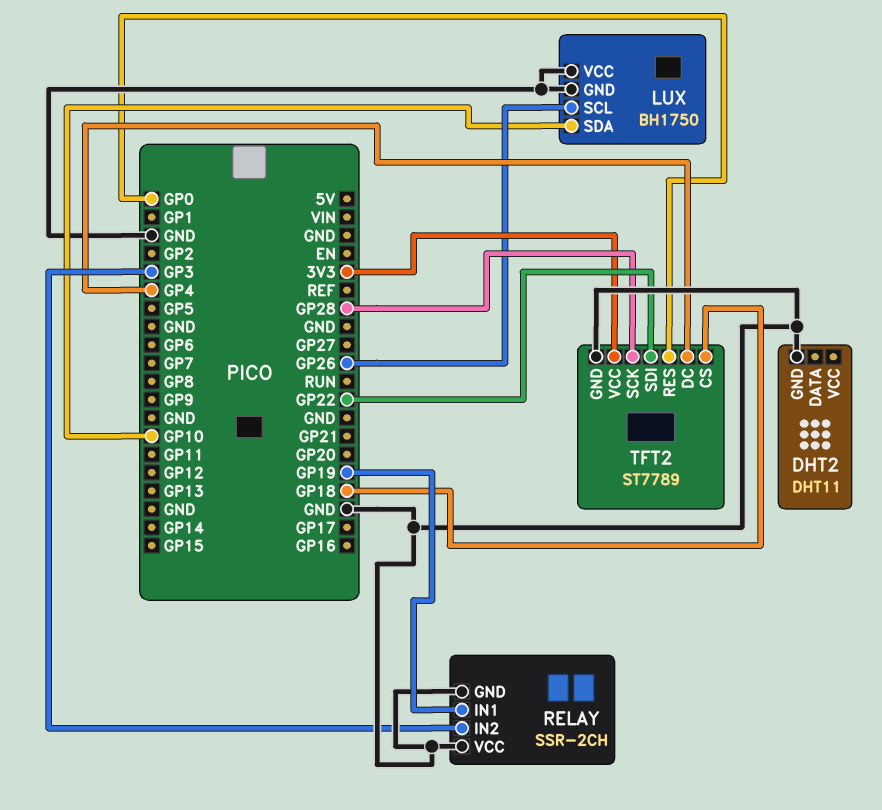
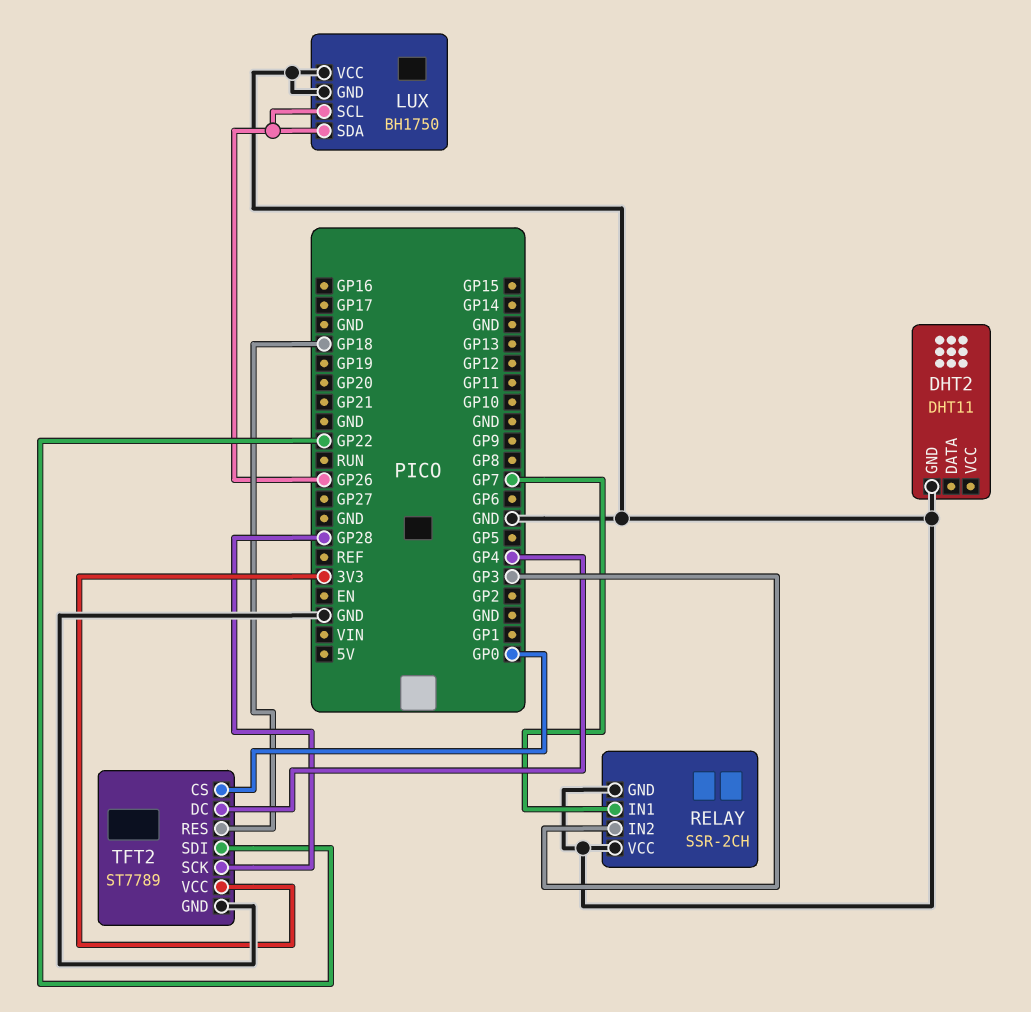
LUX pin SDA: GP10 -> GP26
RELAY pin IN1: GP19 -> GP7
TFT2 pin CS: GP18 -> GP0
TFT2 pin RES: GP0 -> GP18

